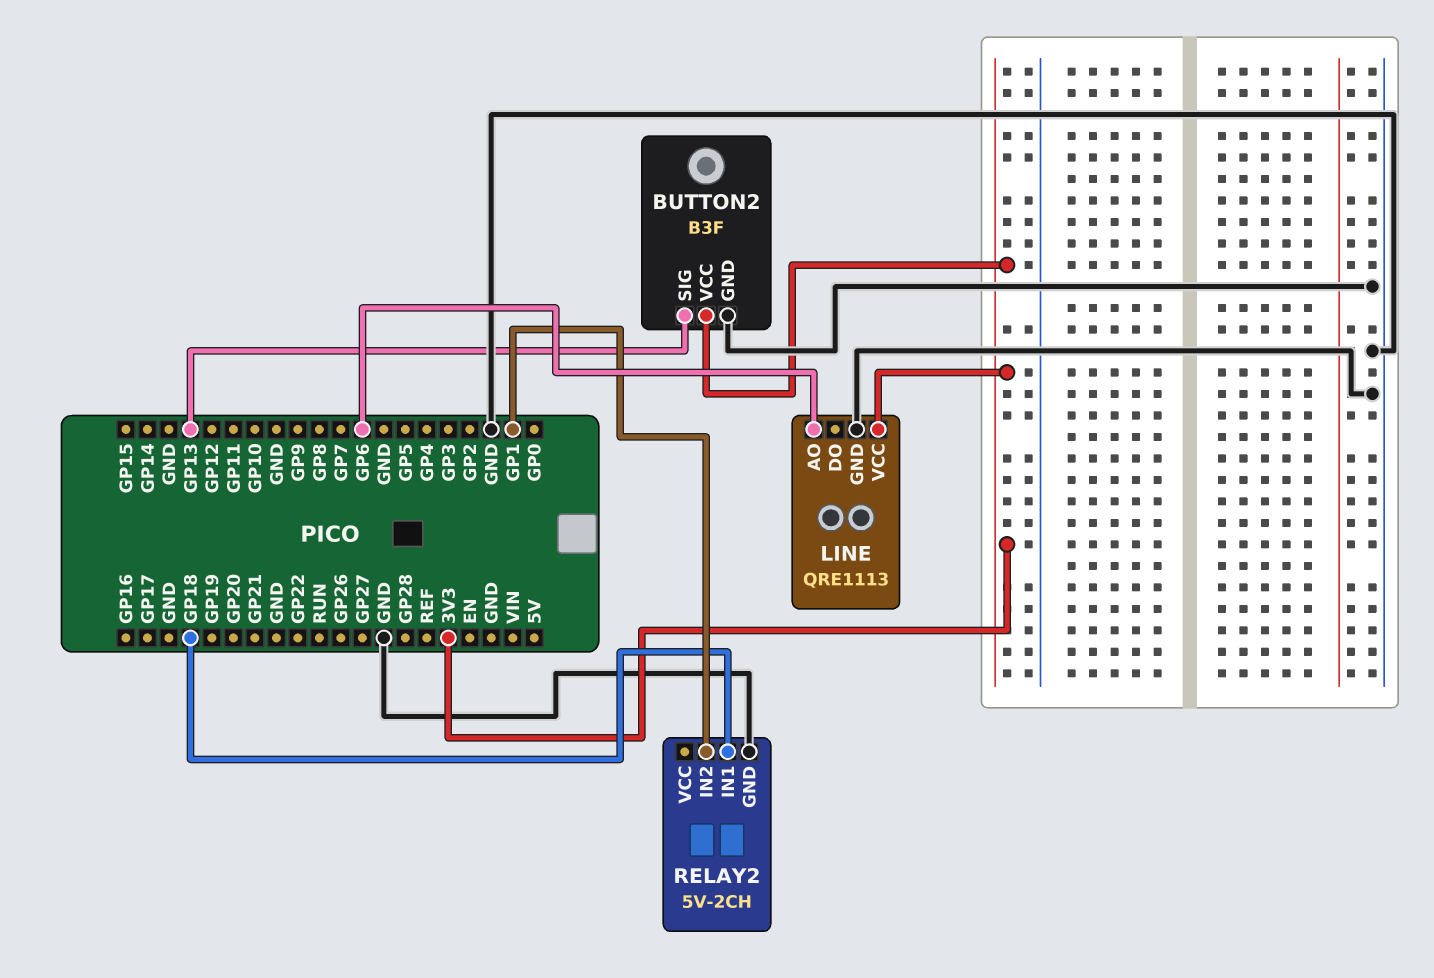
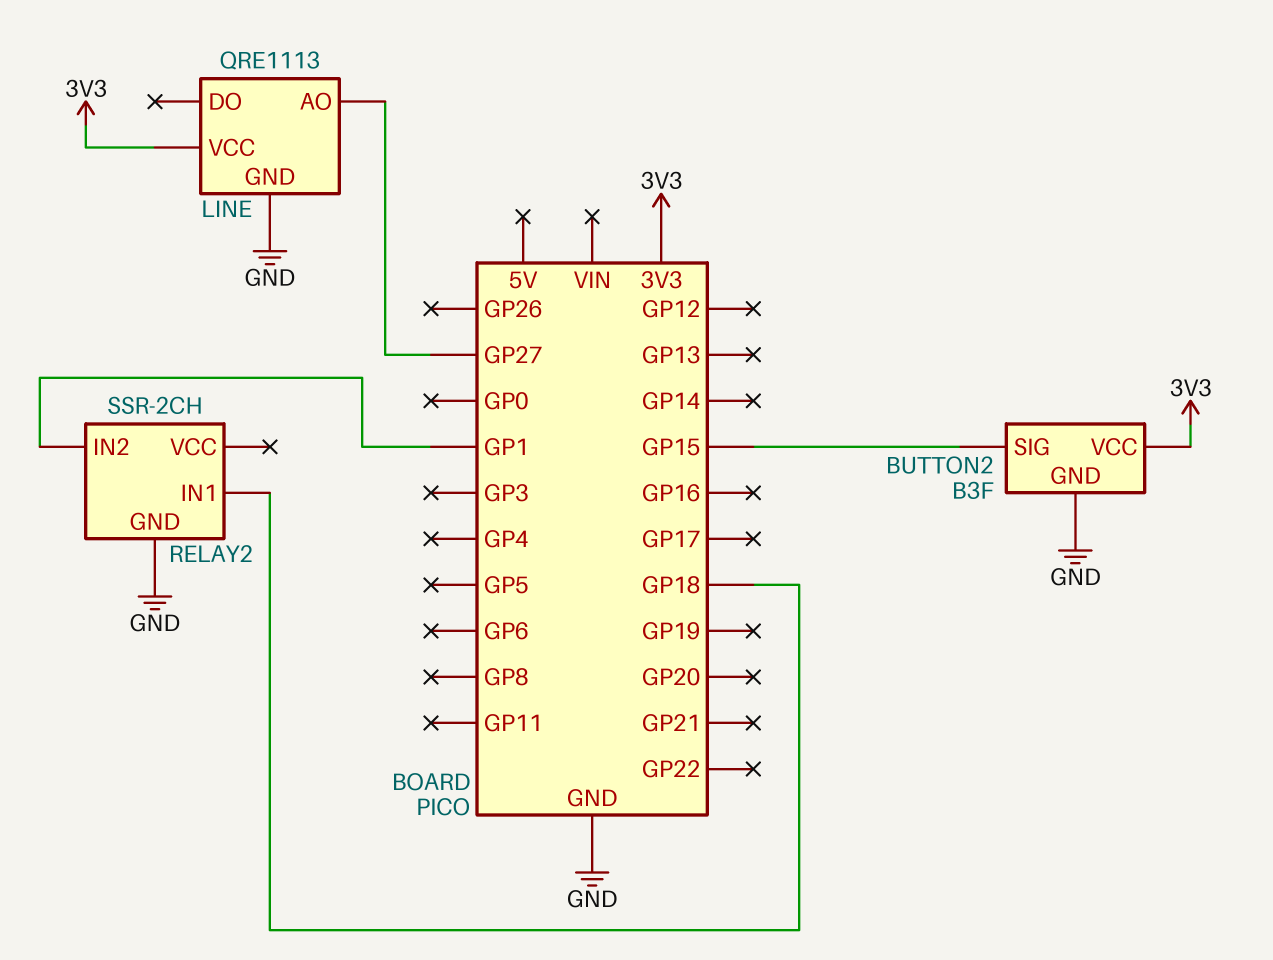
BUTTON2 pin SIG: GP13 -> GP15
LINE pin AO: GP6 -> GP27
RELAY2: 5V-2CH -> SSR-2CH

